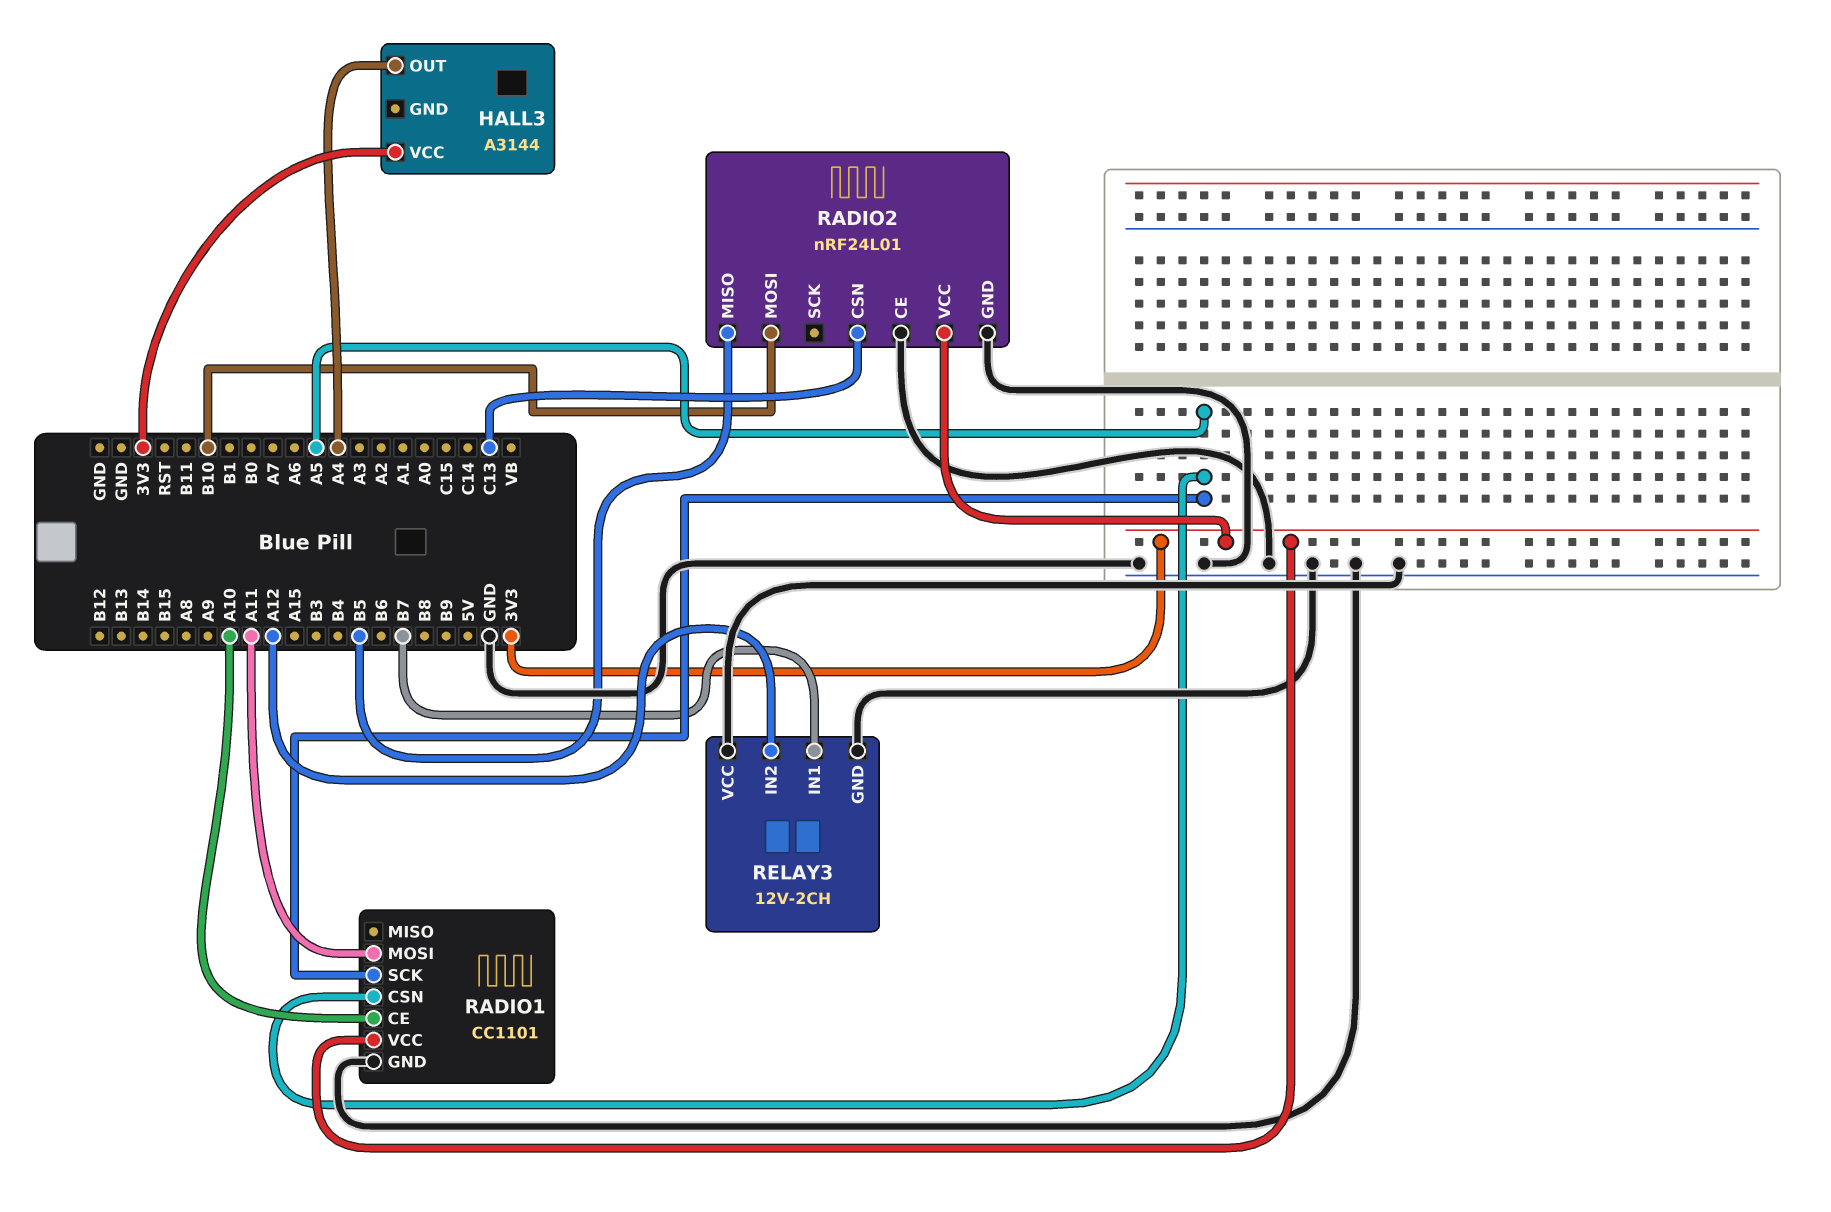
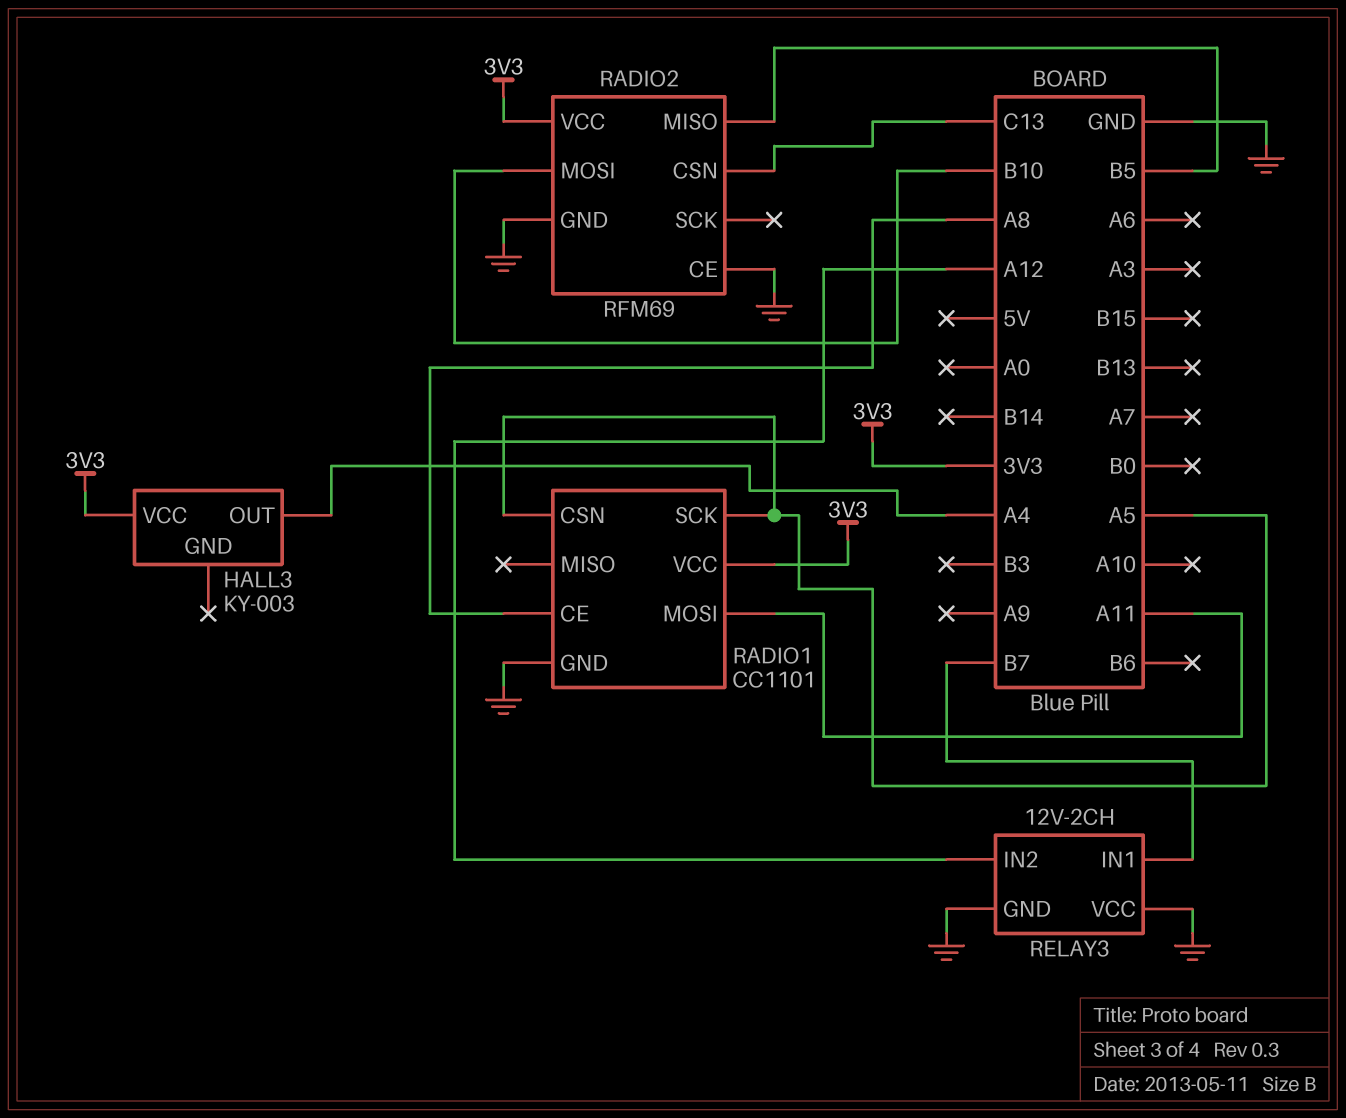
HALL3: A3144 -> KY-003
RADIO1 pin CE: A10 -> A8
RADIO2: nRF24L01 -> RFM69

